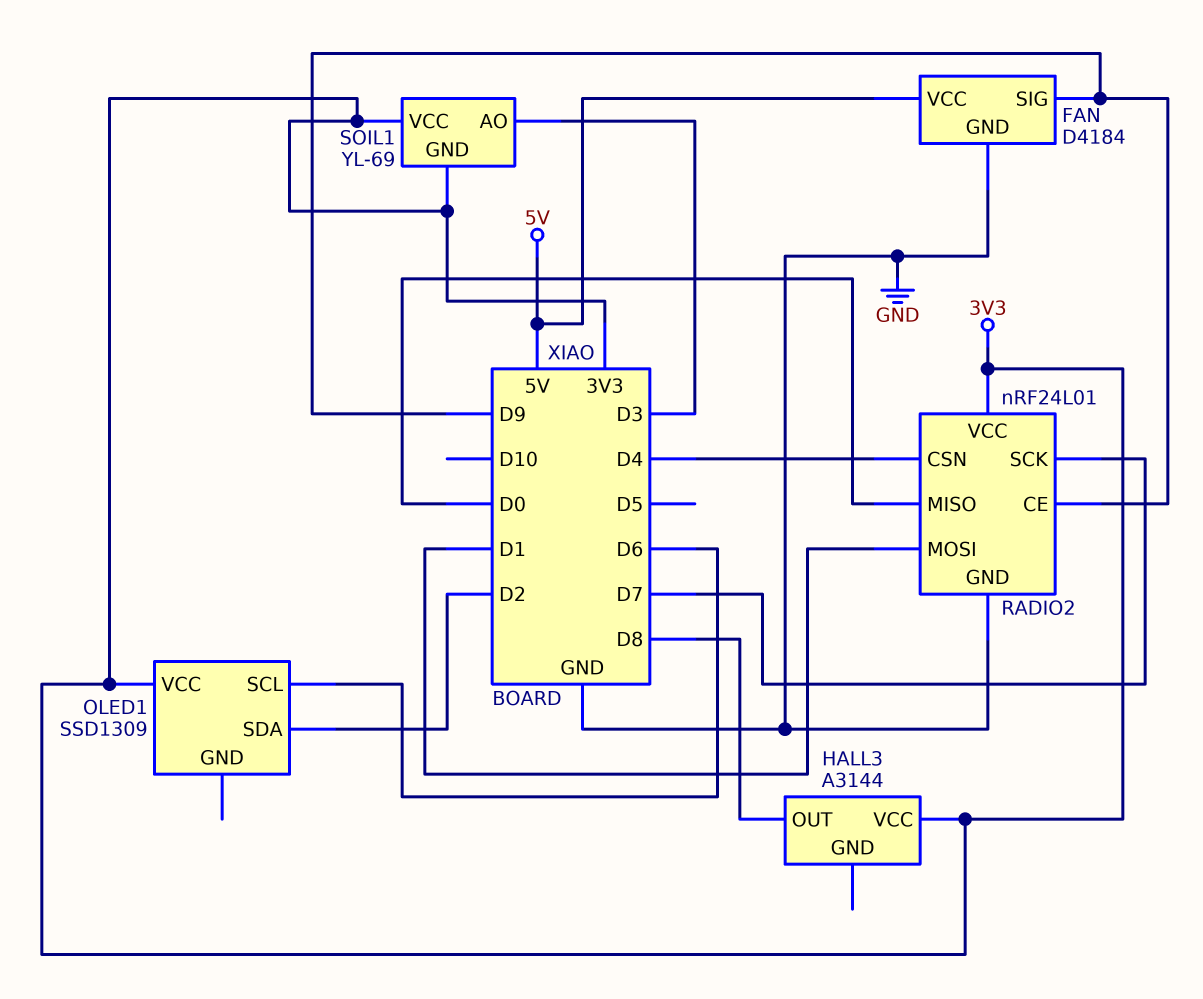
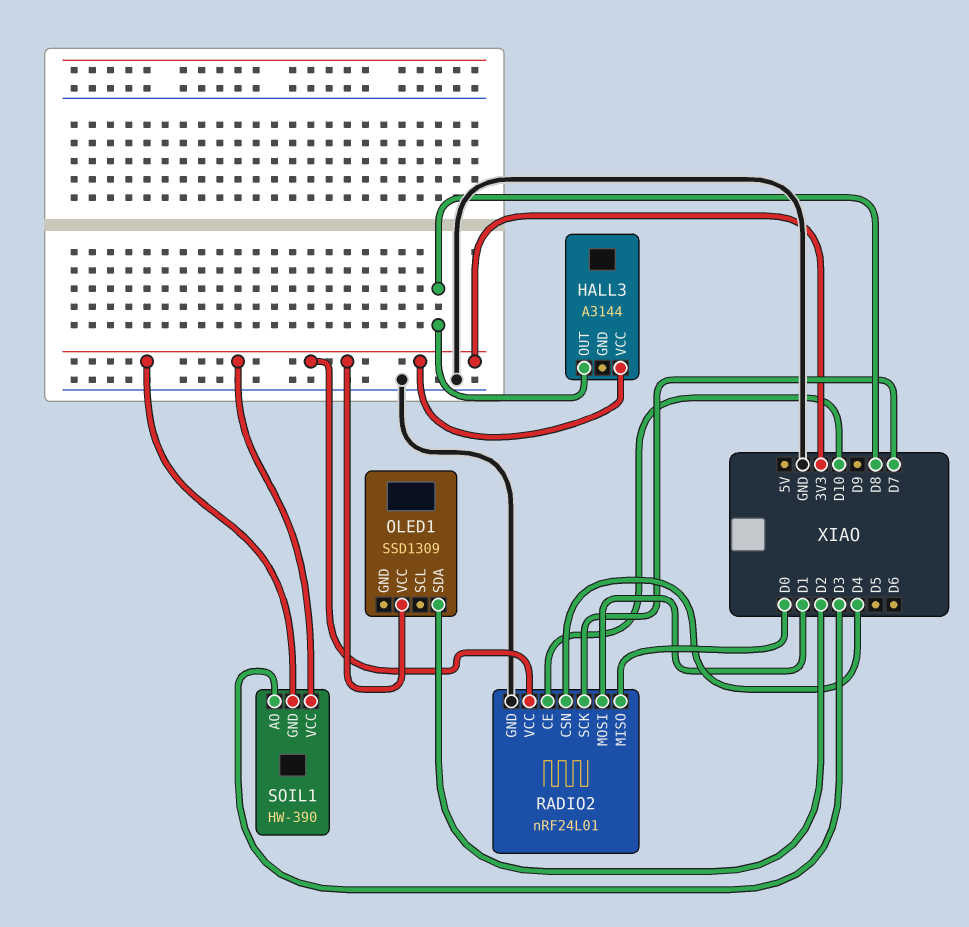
FAN: D4184 -> none
FAN pin GND: GND -> none
FAN pin SIG: D9 -> none
FAN pin VCC: 5V -> none
OLED1 pin SCL: D6 -> none
RADIO2 pin CE: D9 -> D10
SOIL1: YL-69 -> HW-390

